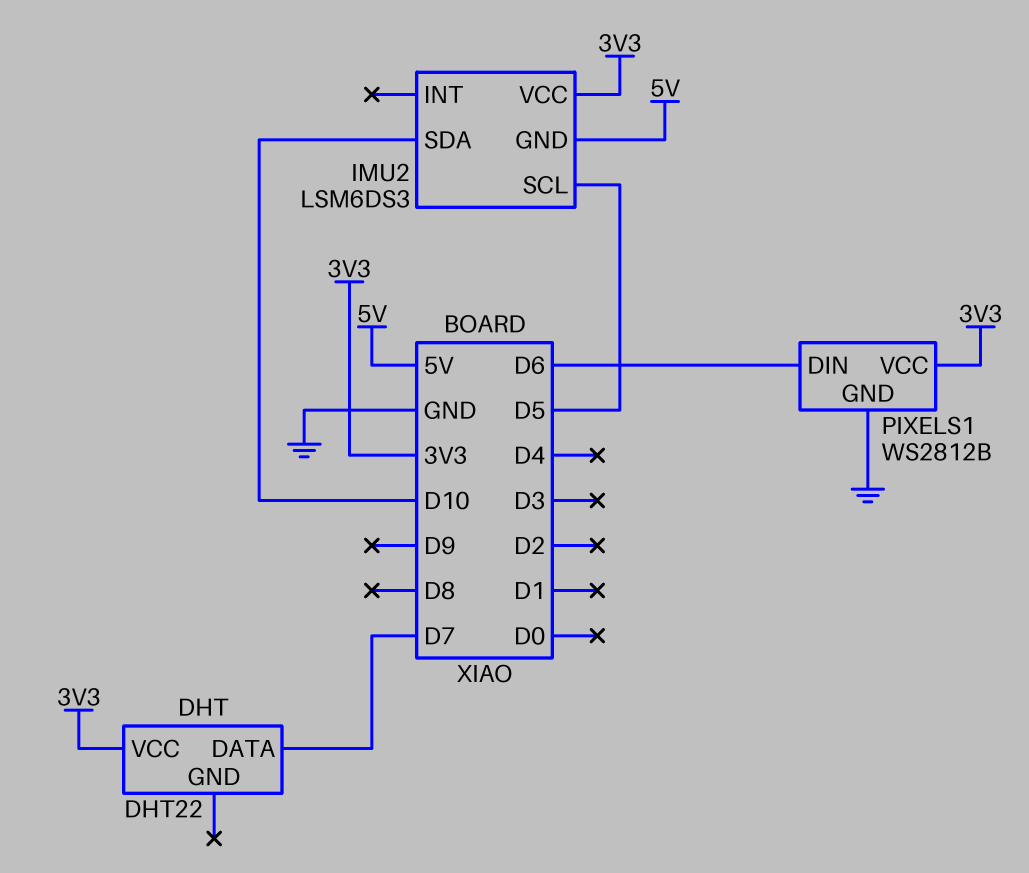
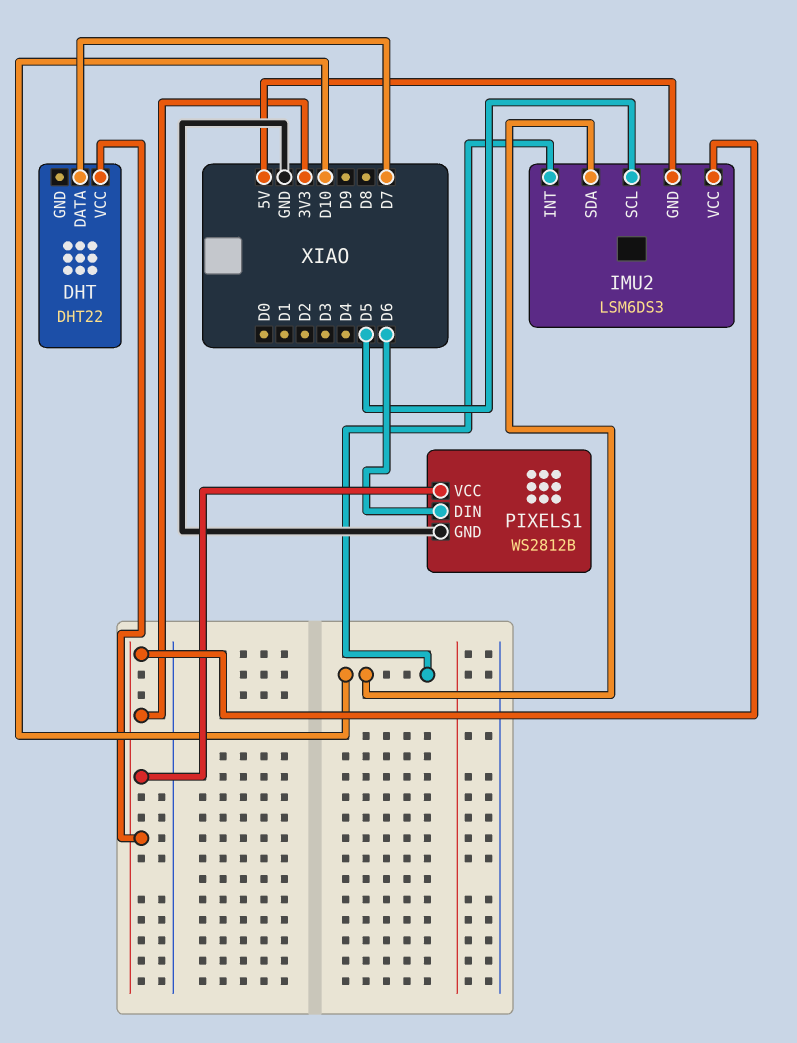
IMU2 pin INT: none -> D10

